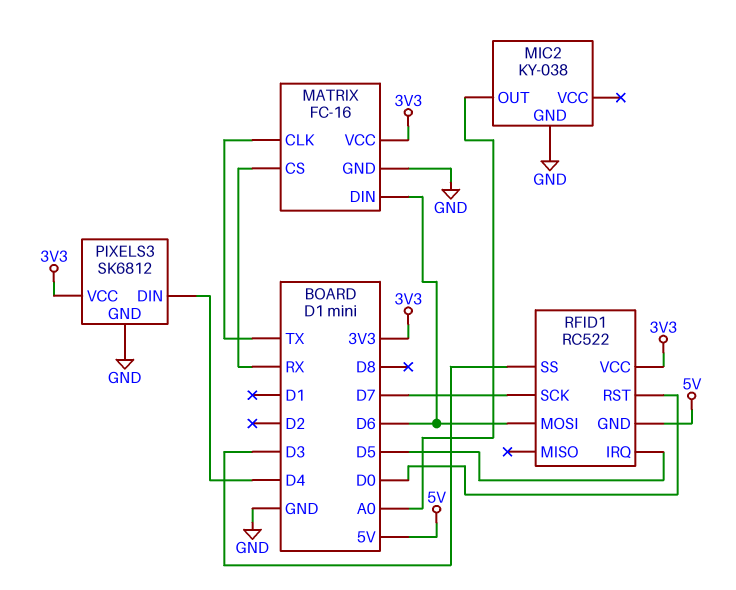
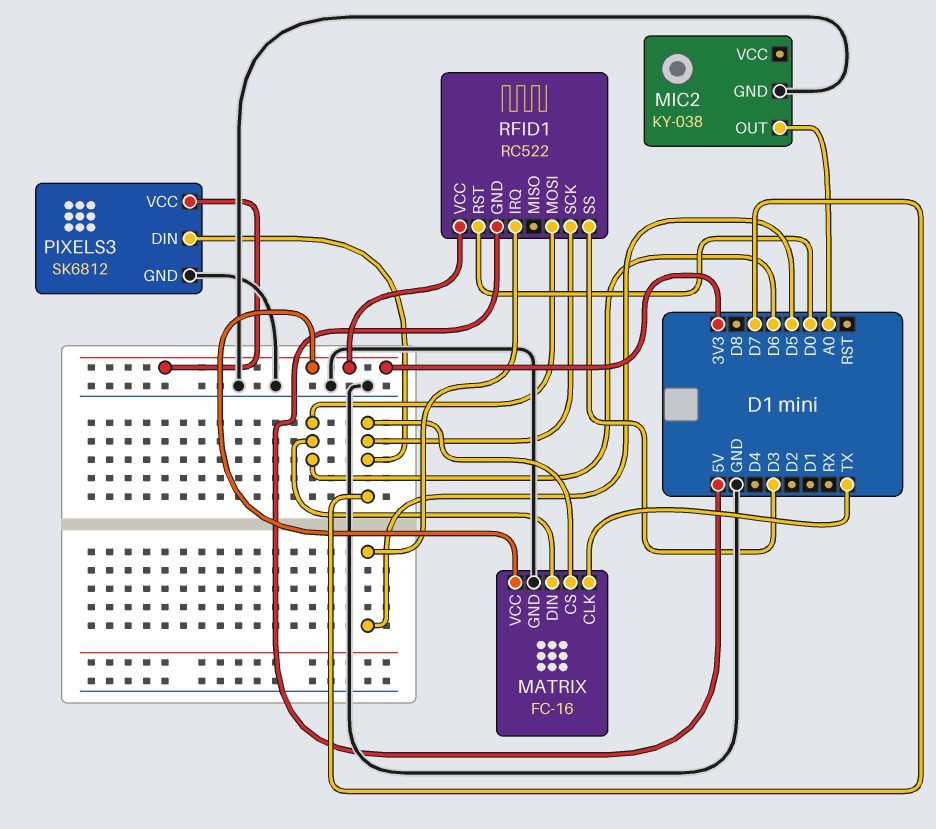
MATRIX pin CS: RX -> D7
PIXELS3 pin DIN: D4 -> D7

